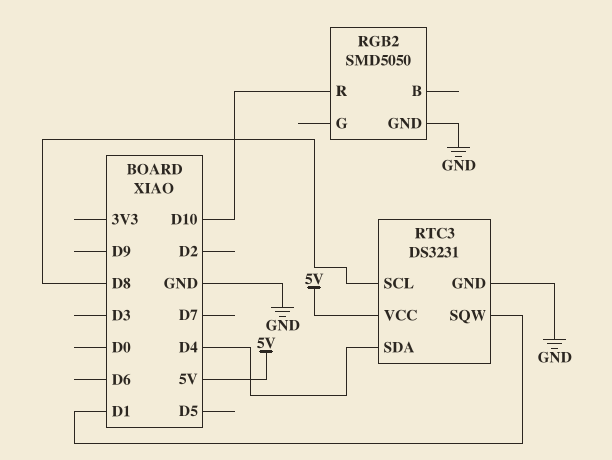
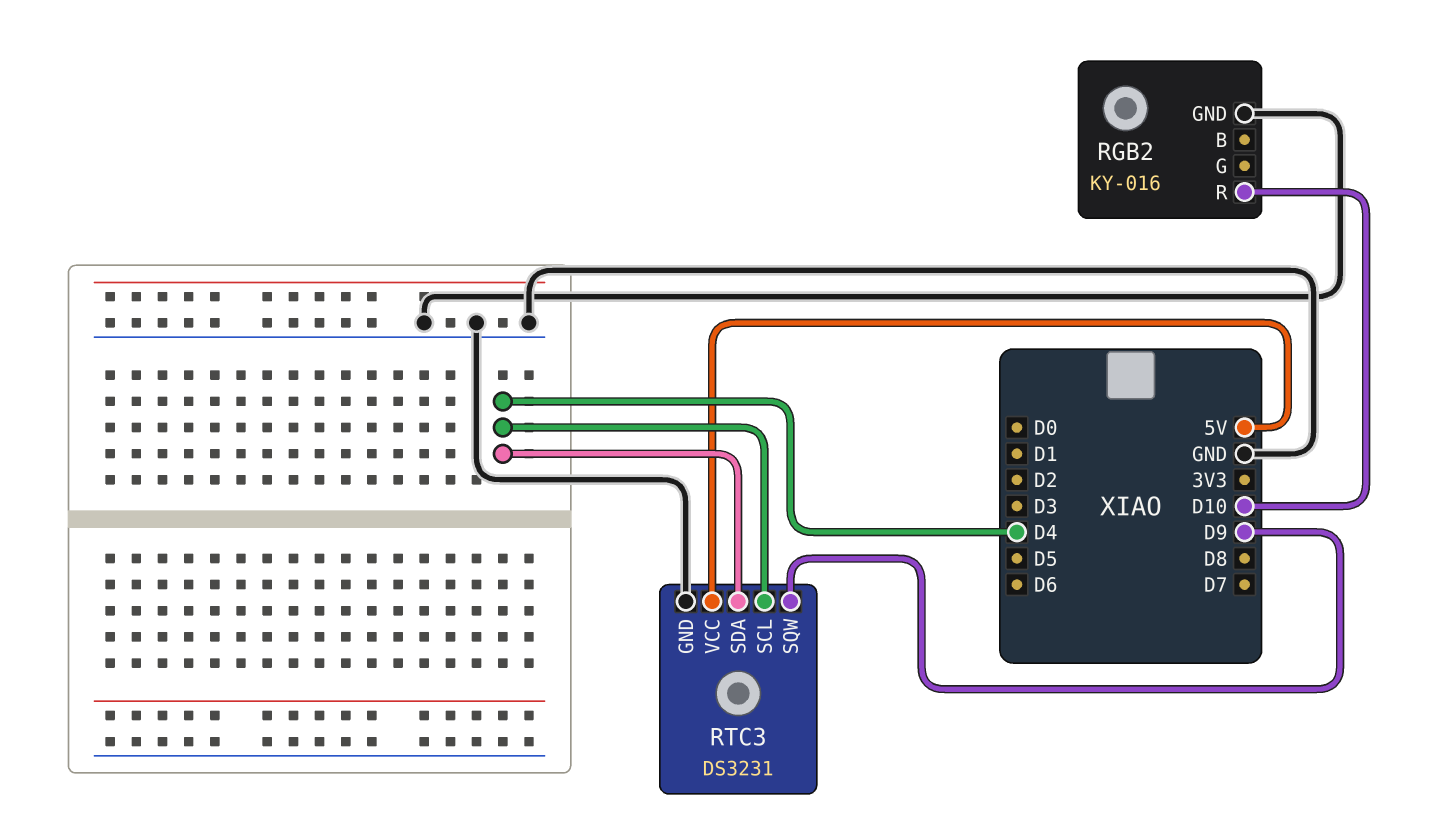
RGB2: SMD5050 -> KY-016
RTC3 pin SCL: D8 -> D4
RTC3 pin SQW: D1 -> D9

